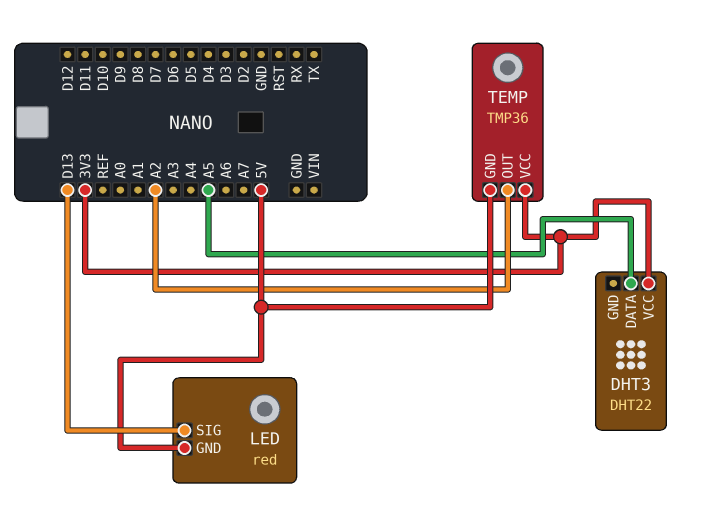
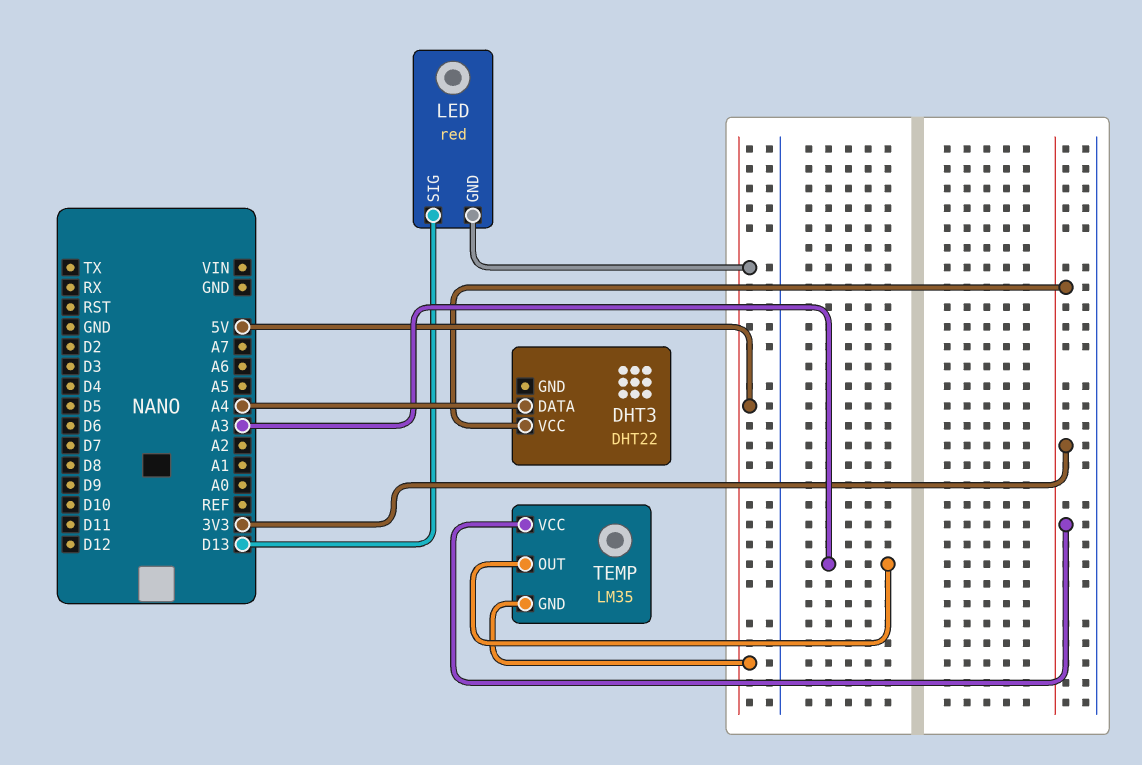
DHT3 pin DATA: A5 -> A4
TEMP: TMP36 -> LM35
TEMP pin OUT: A2 -> A3

